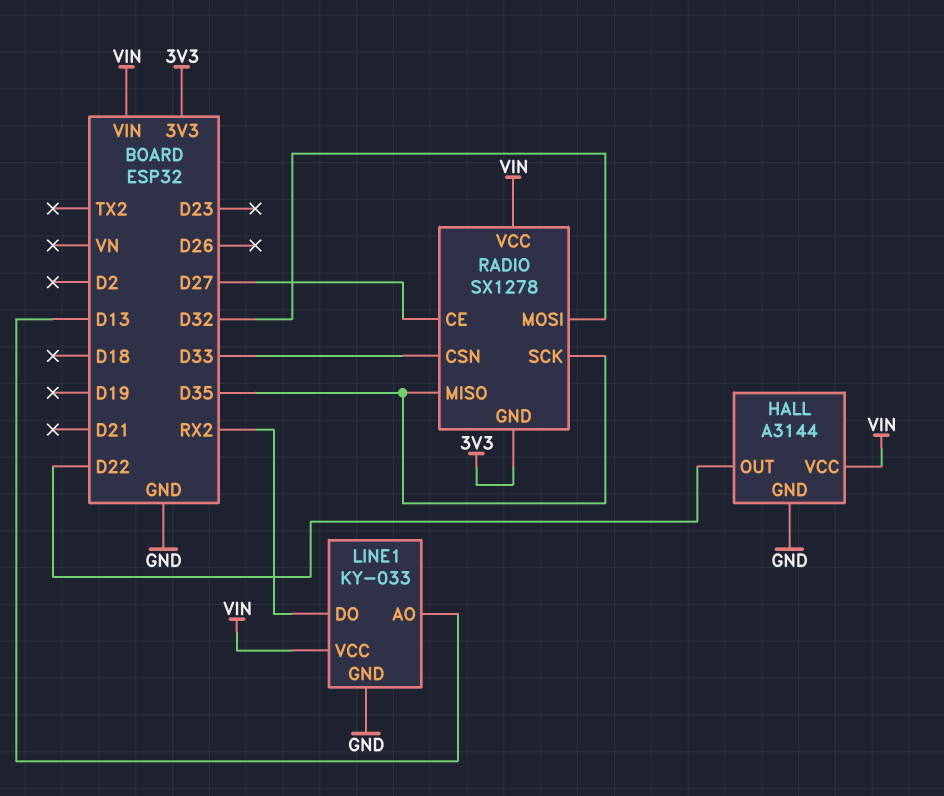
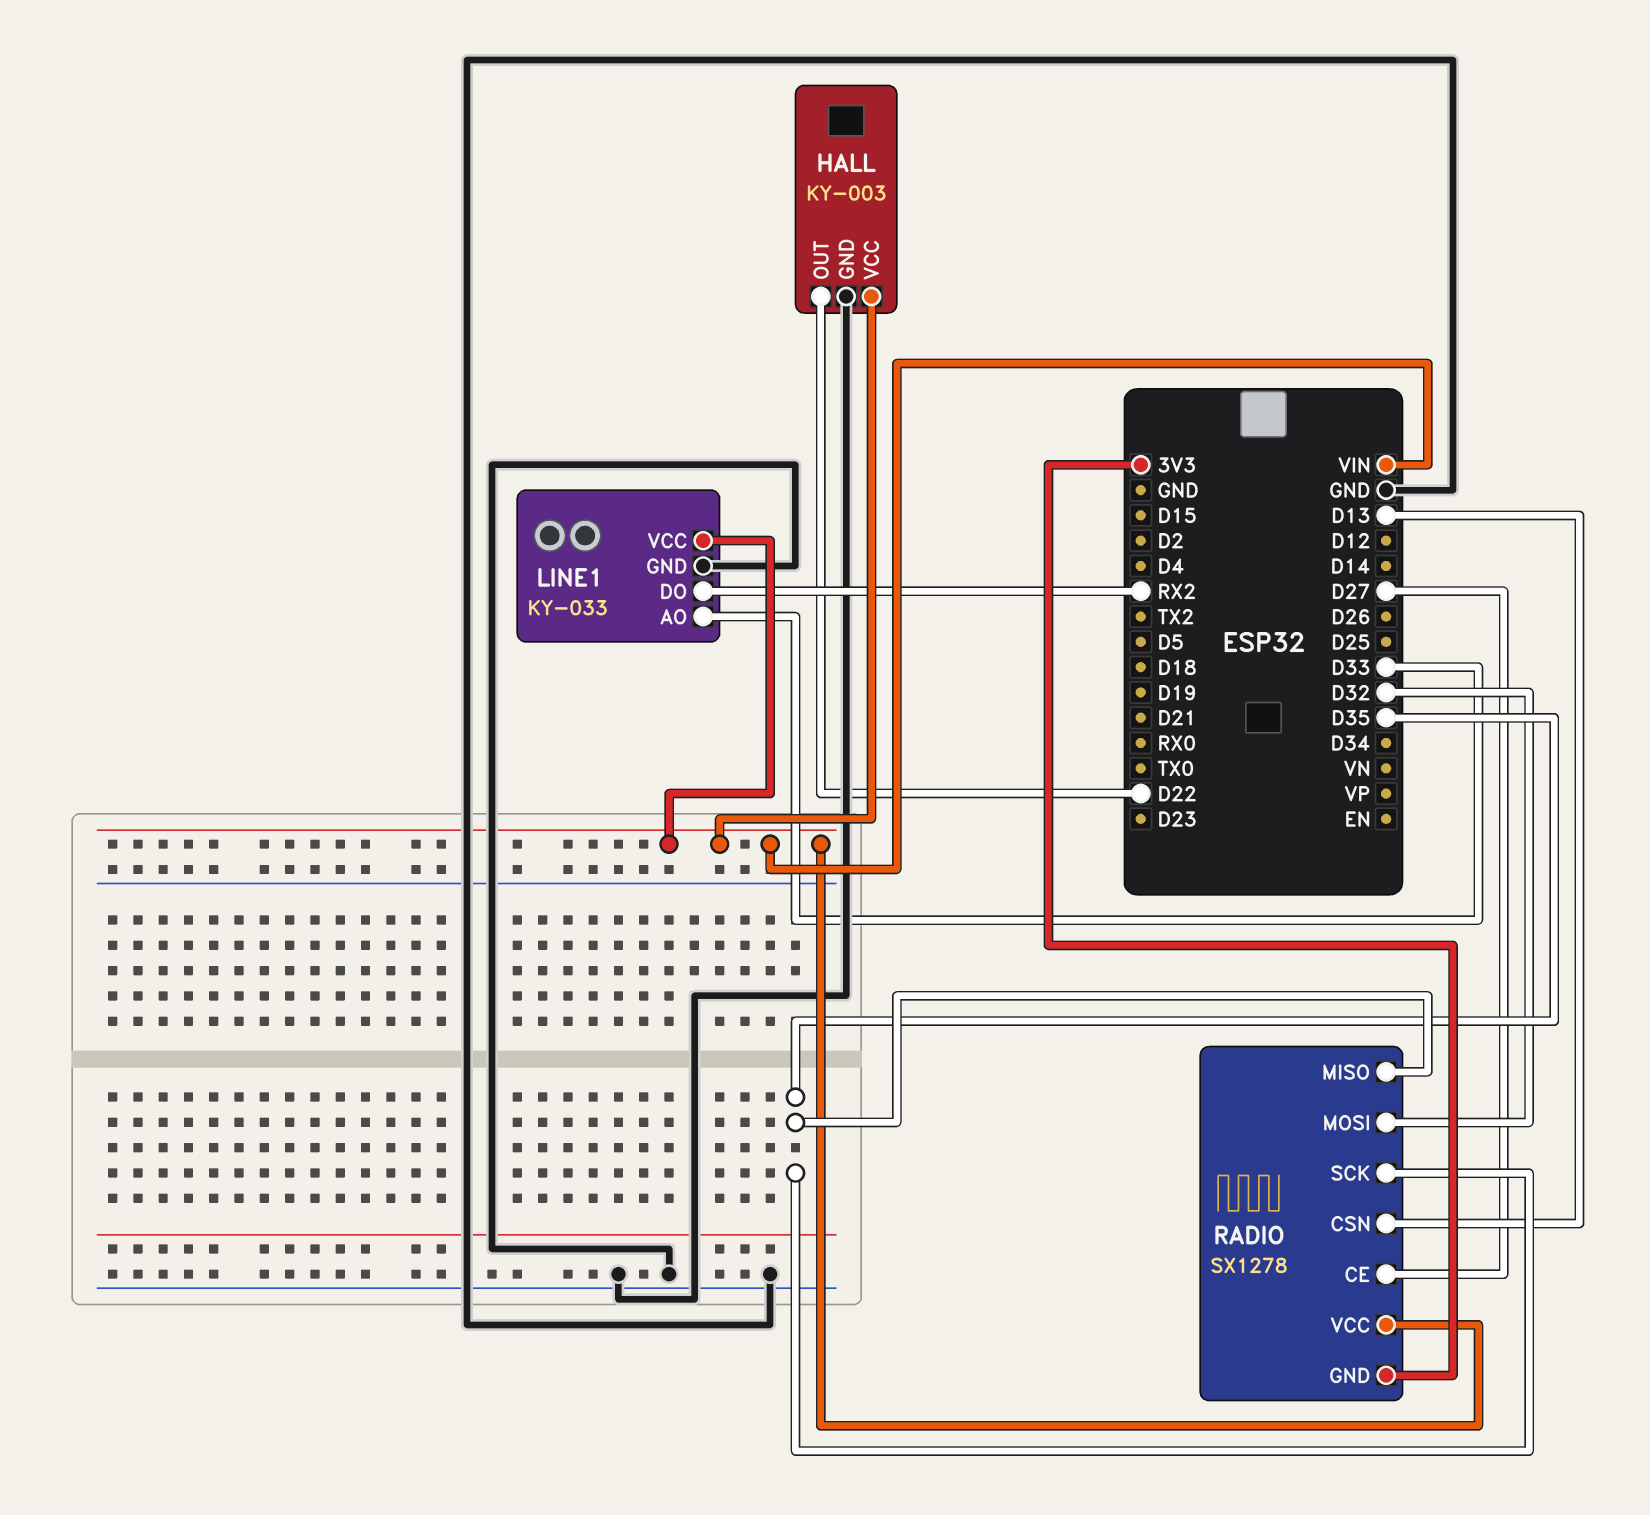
HALL: A3144 -> KY-003
LINE1 pin AO: D13 -> D33
RADIO pin CSN: D33 -> D13

